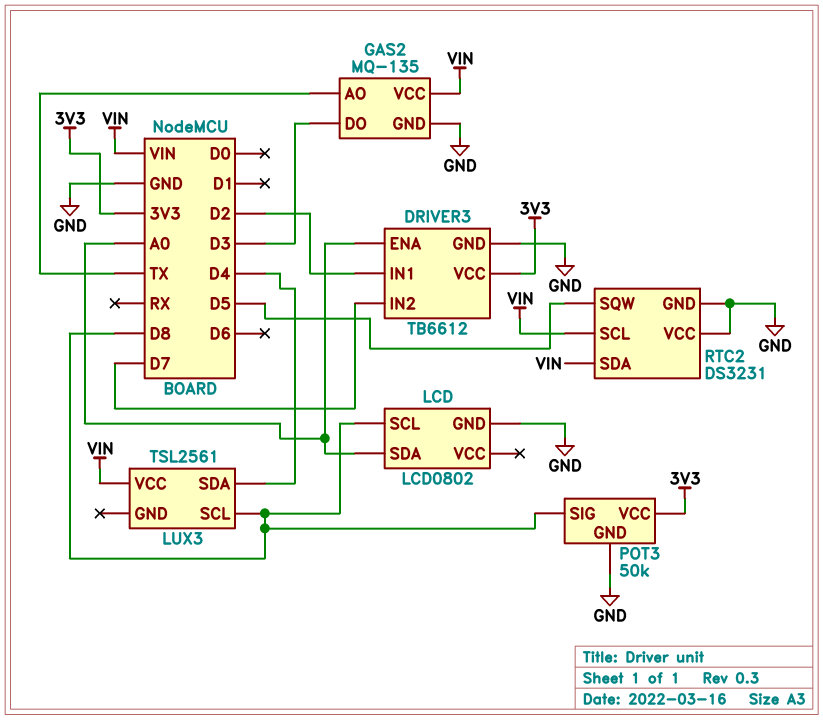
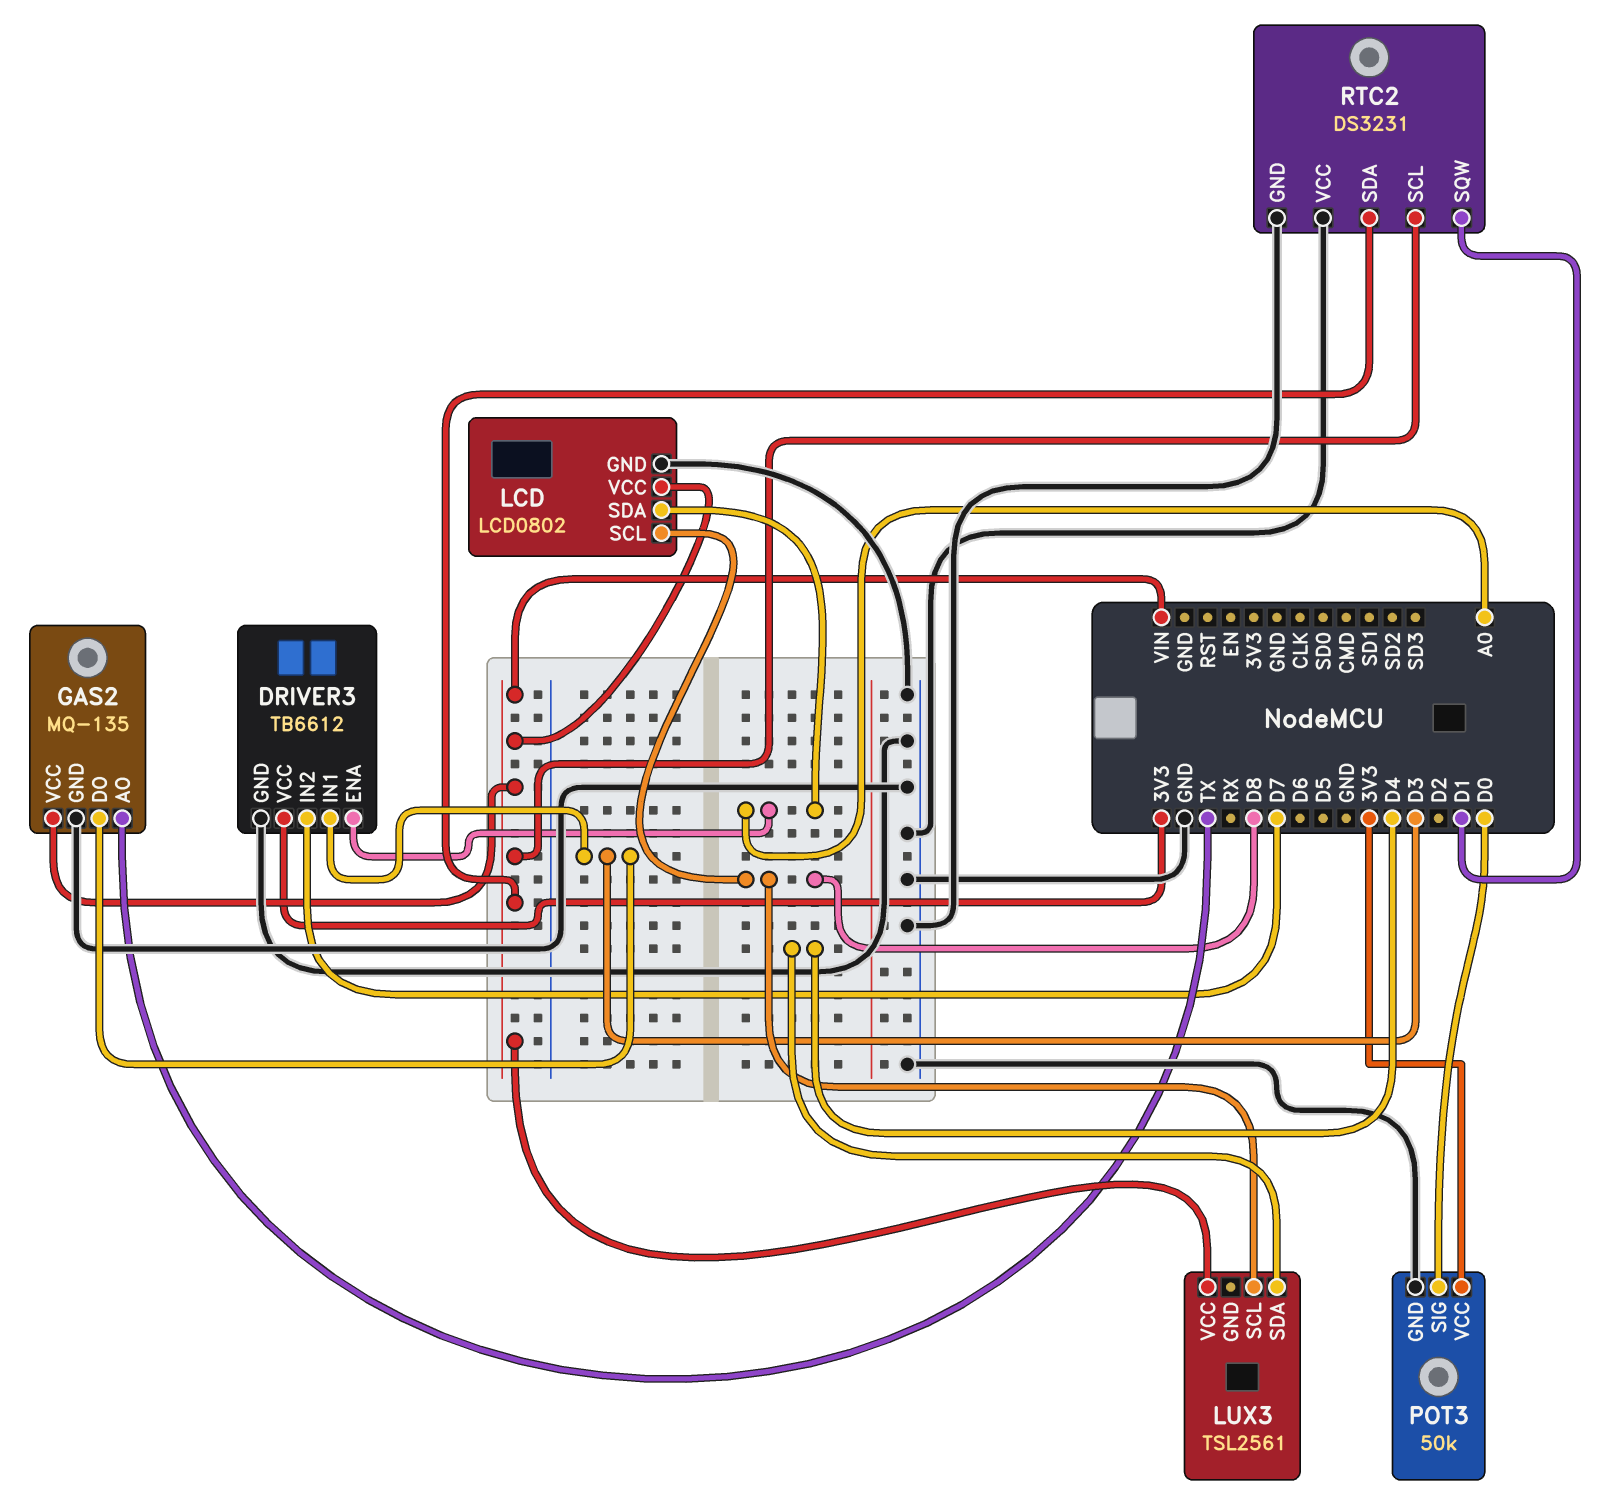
DRIVER3 pin IN1: D2 -> D3
LCD pin VCC: none -> VIN
POT3 pin SIG: D8 -> D0
RTC2 pin SQW: D5 -> D1

